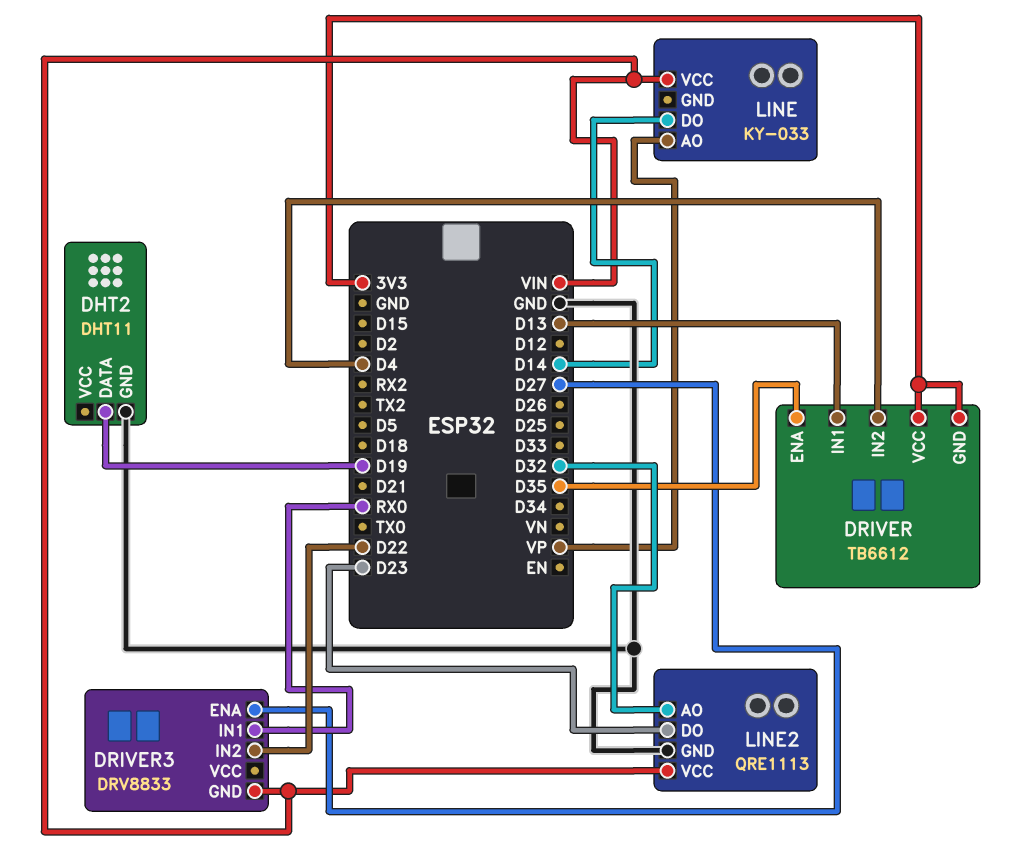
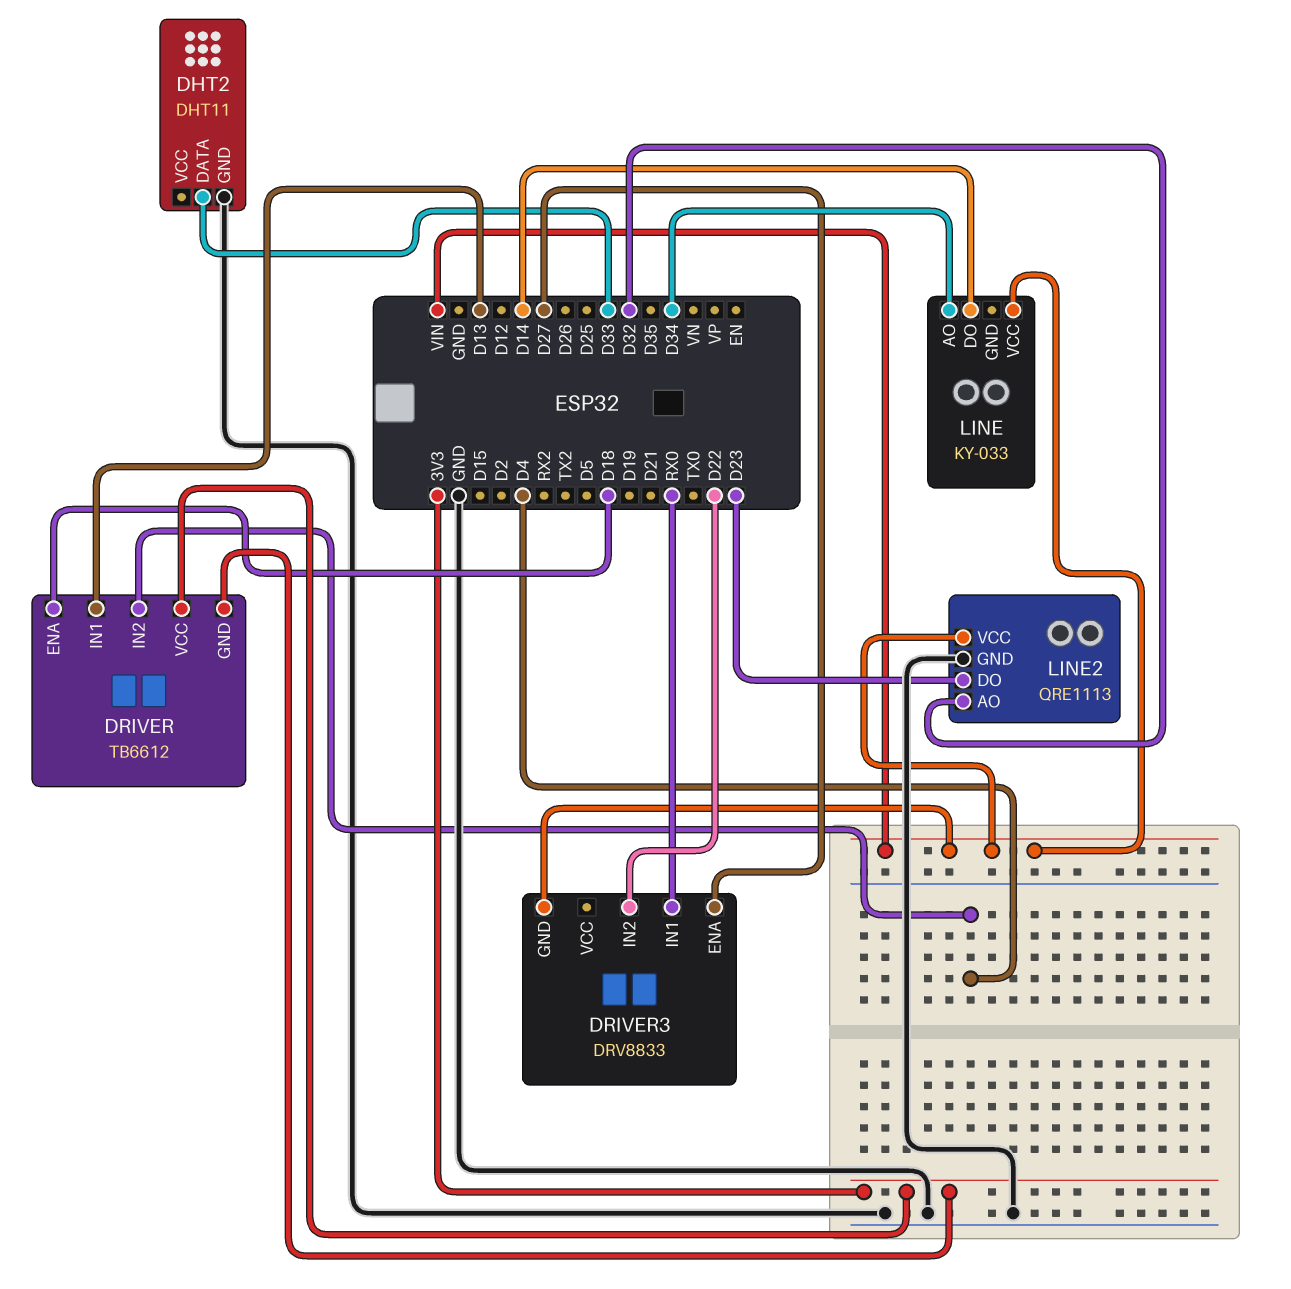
DHT2 pin DATA: D19 -> D33
DRIVER pin ENA: D35 -> D18
LINE pin AO: VP -> D34

